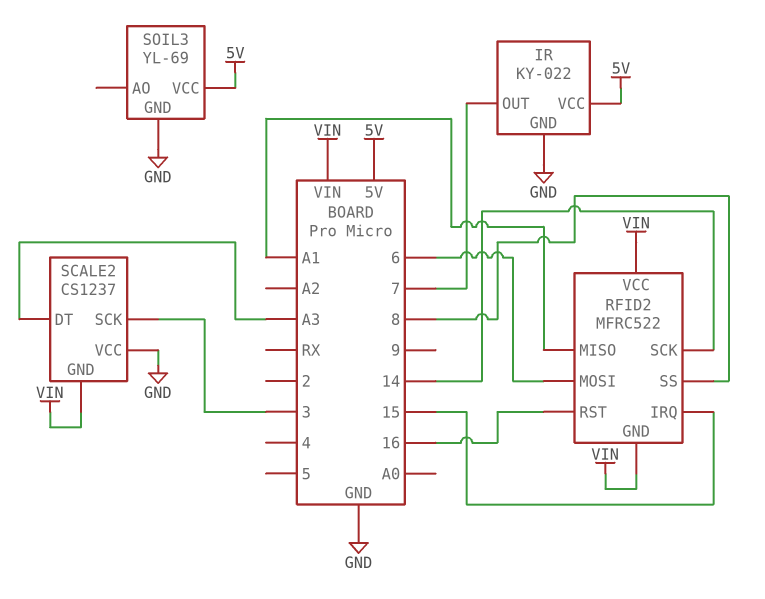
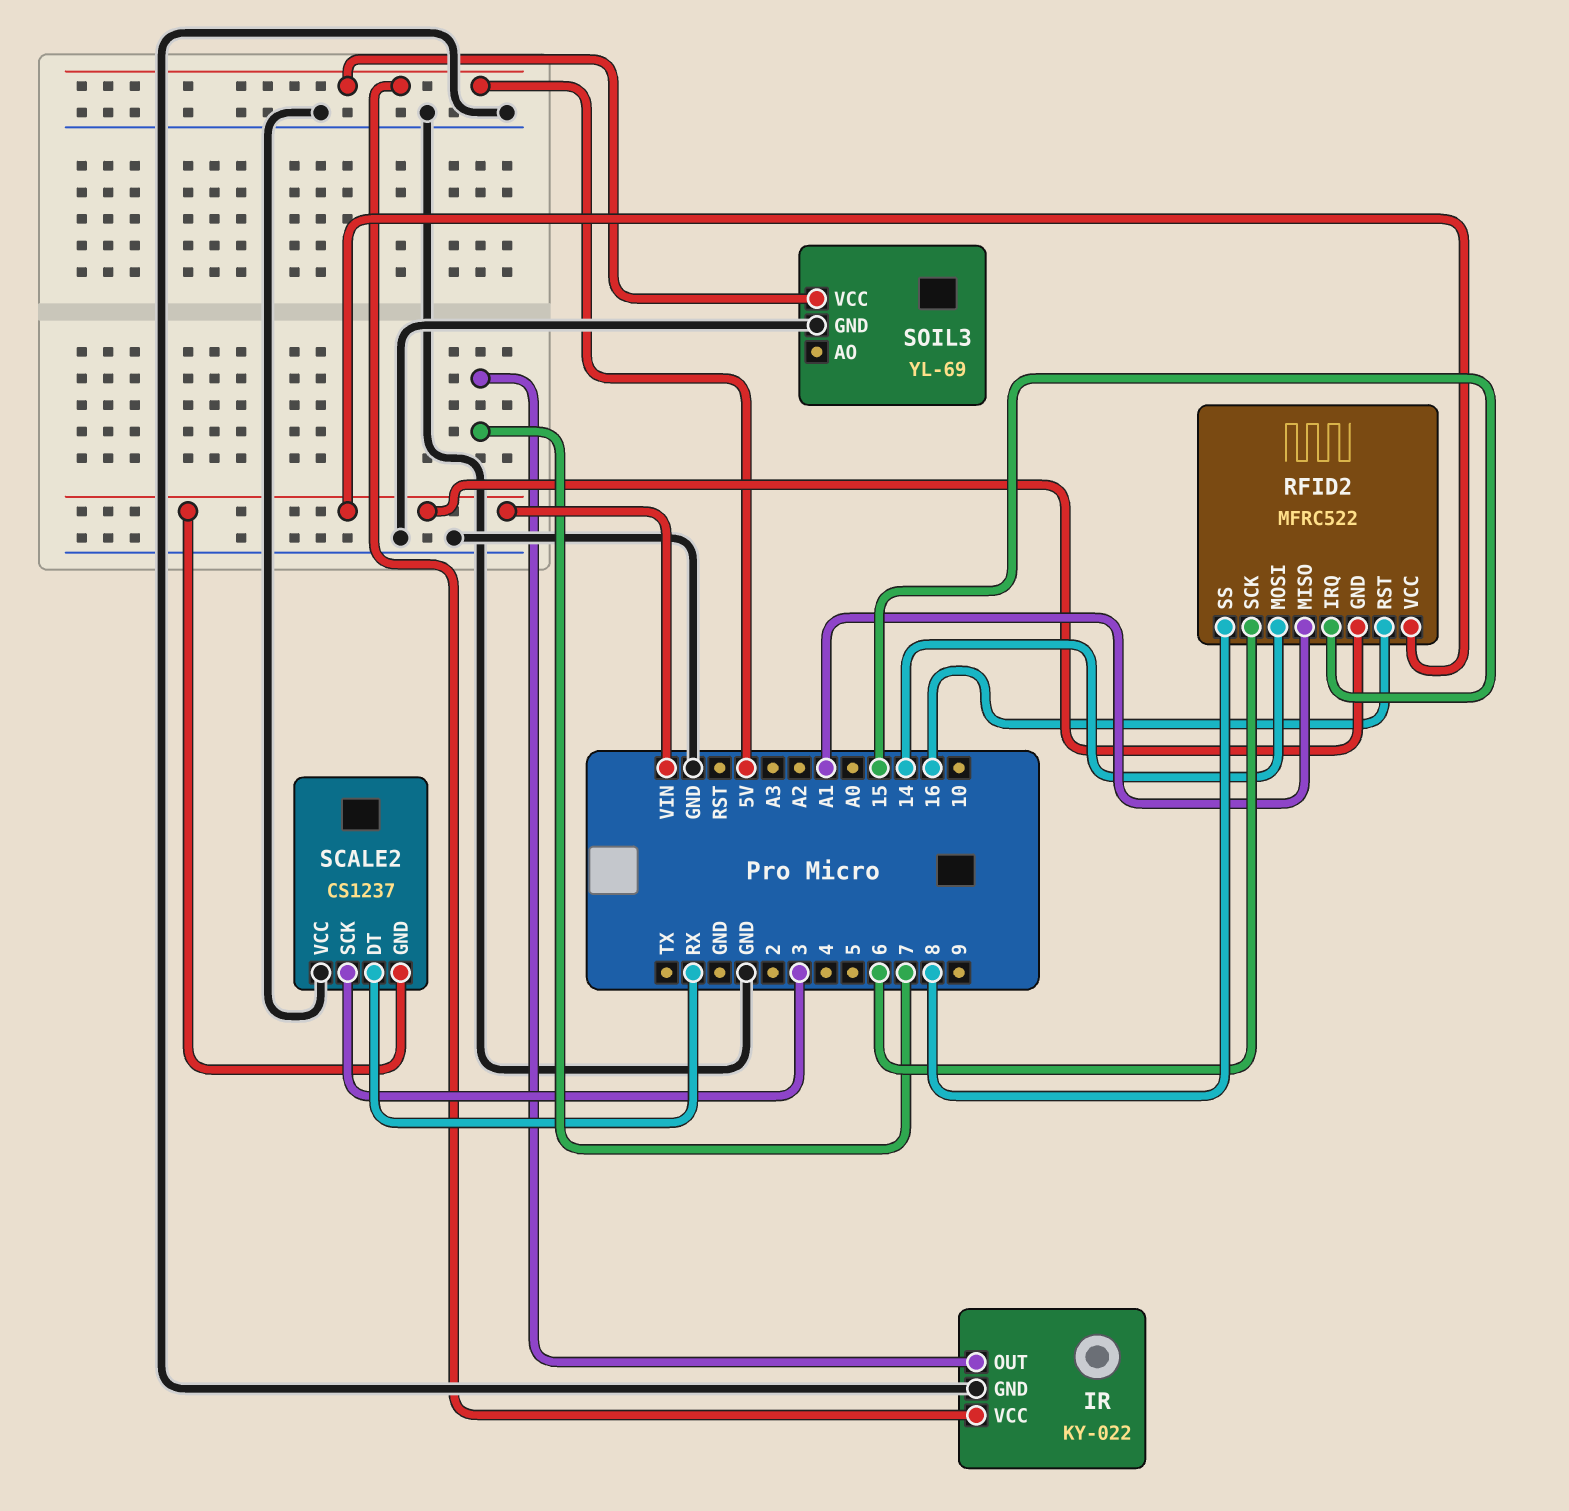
RFID2 pin MOSI: 6 -> 14
RFID2 pin SCK: 14 -> 6
SCALE2 pin DT: A3 -> RX

